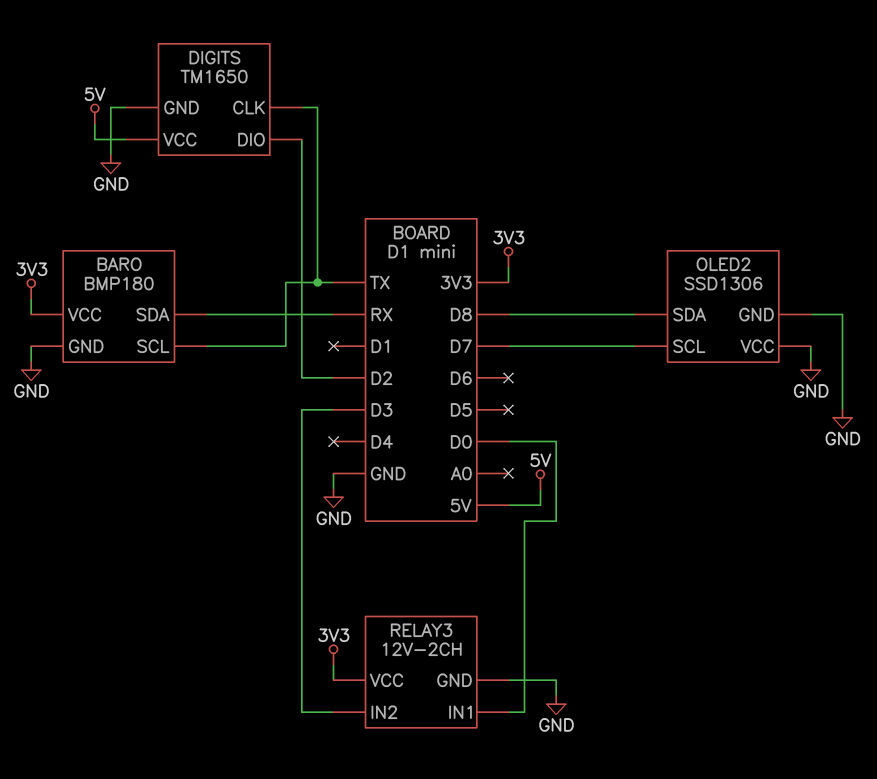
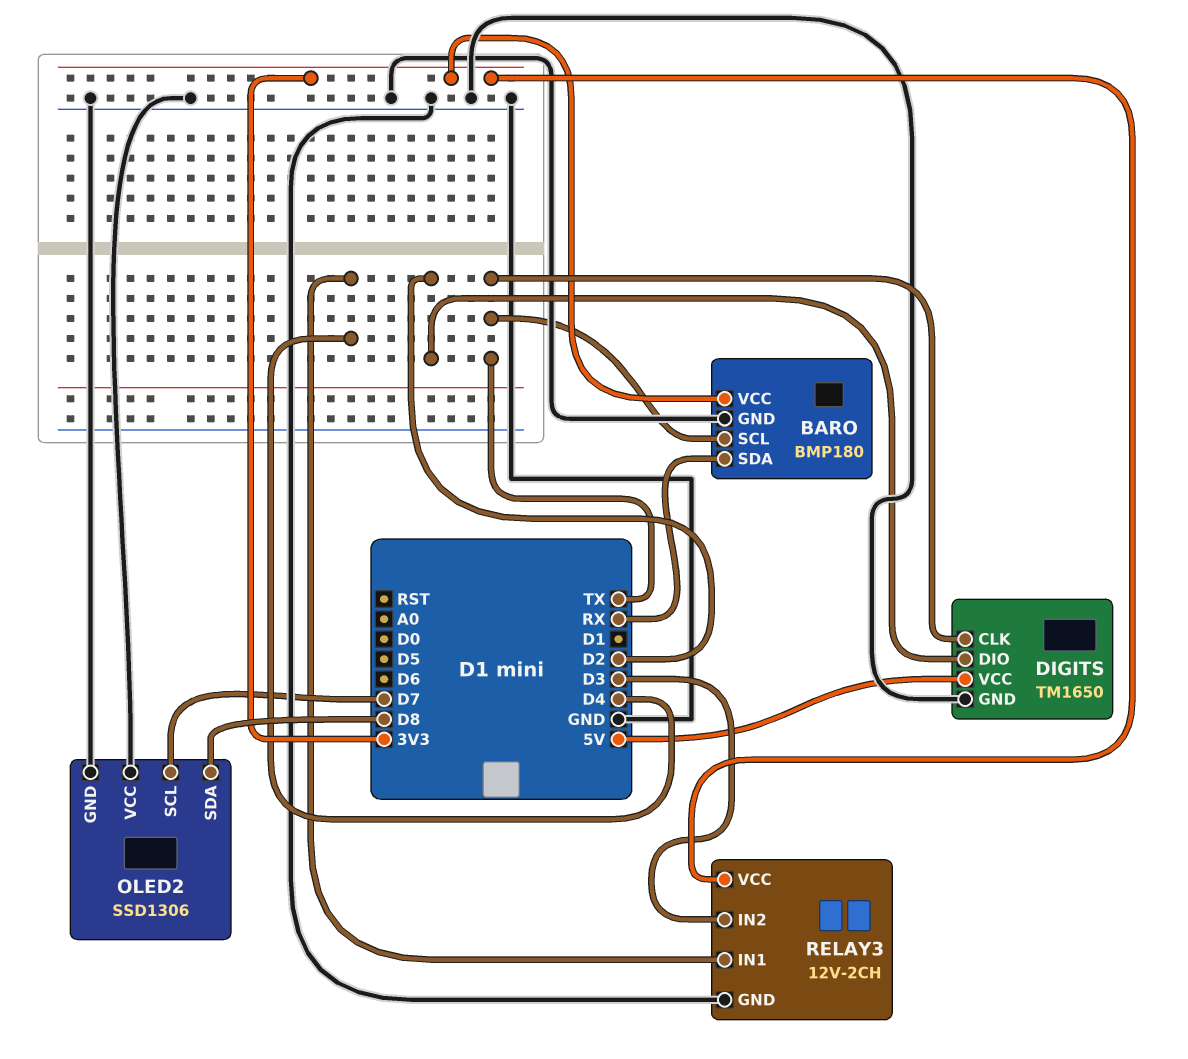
RELAY3 pin IN1: D0 -> D4

